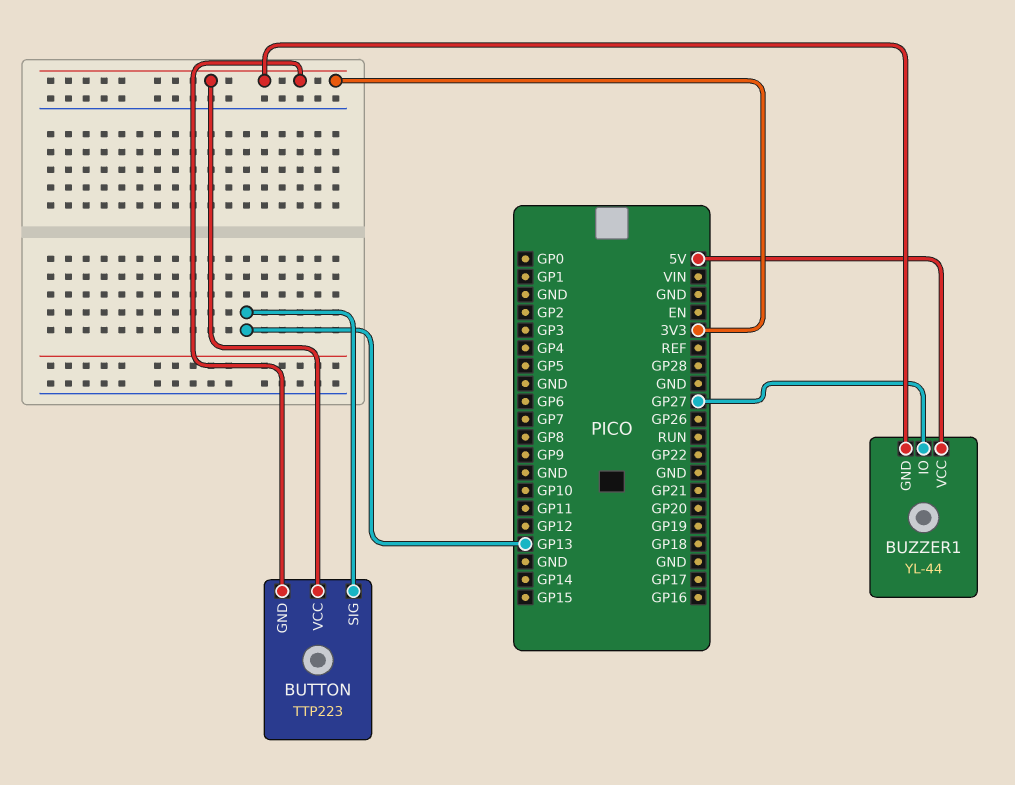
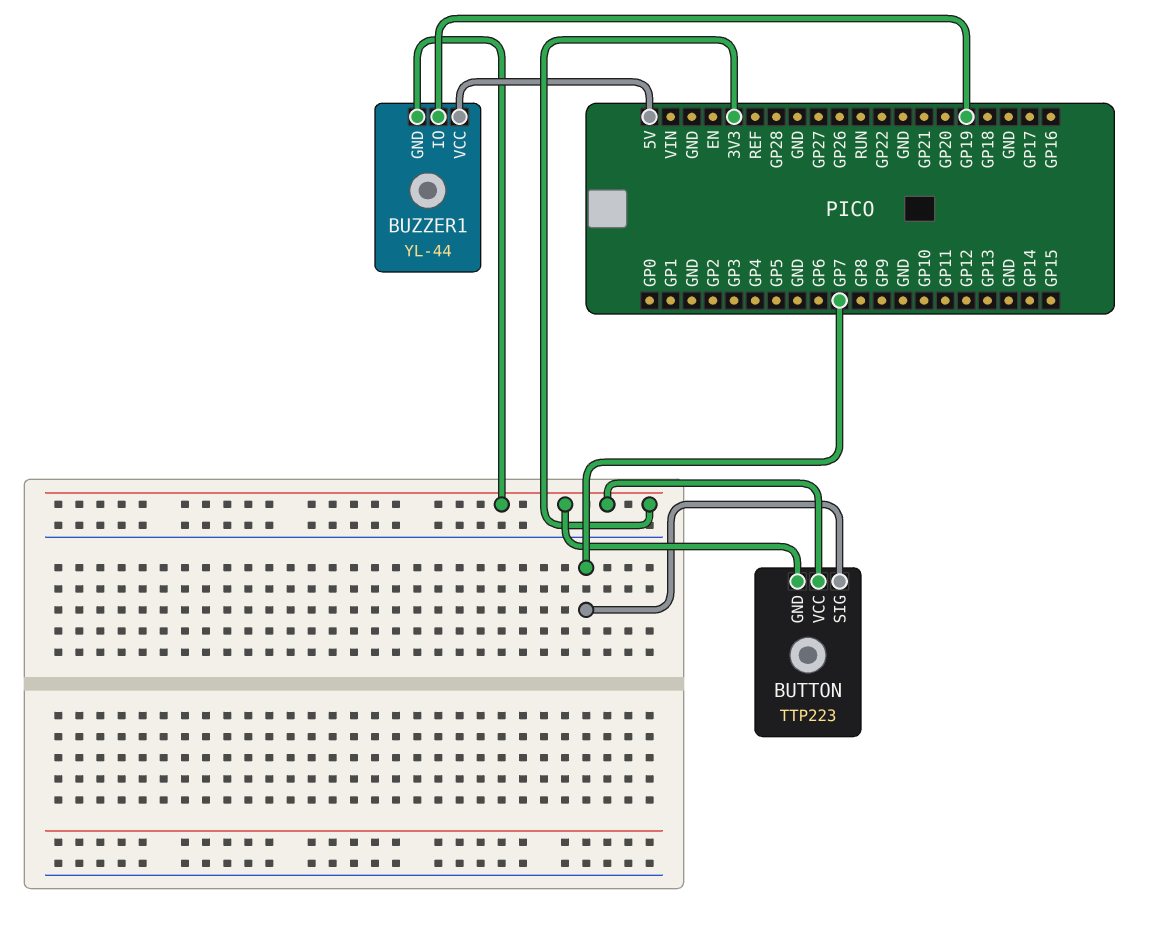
BUTTON pin SIG: GP13 -> GP7
BUZZER1 pin IO: GP27 -> GP19

